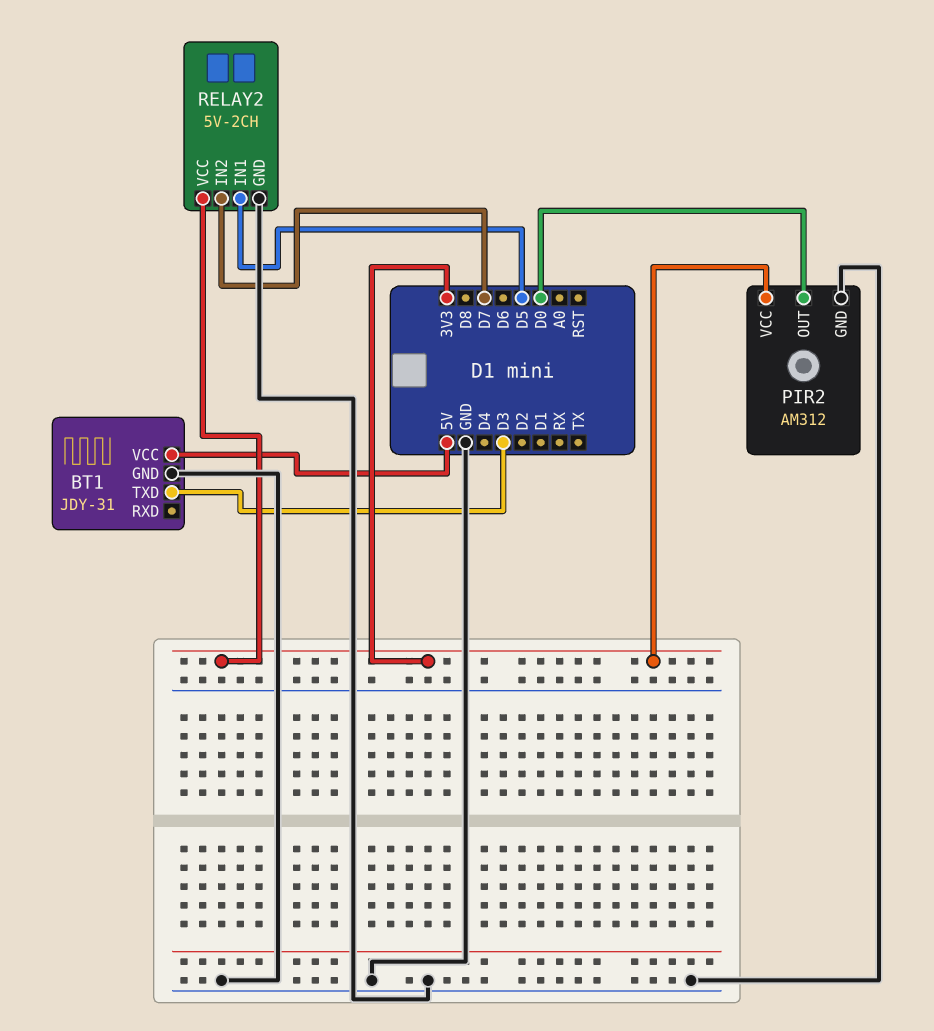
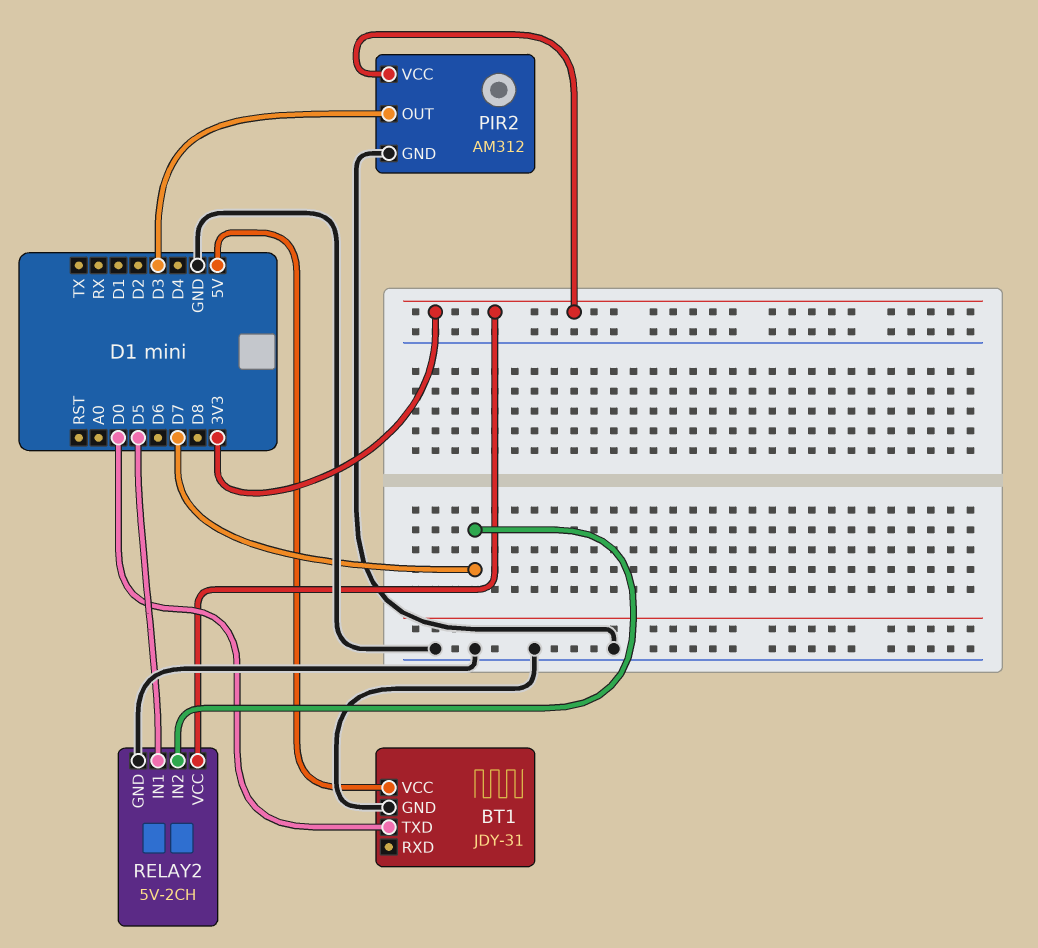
BT1 pin TXD: D3 -> D0
PIR2 pin OUT: D0 -> D3

